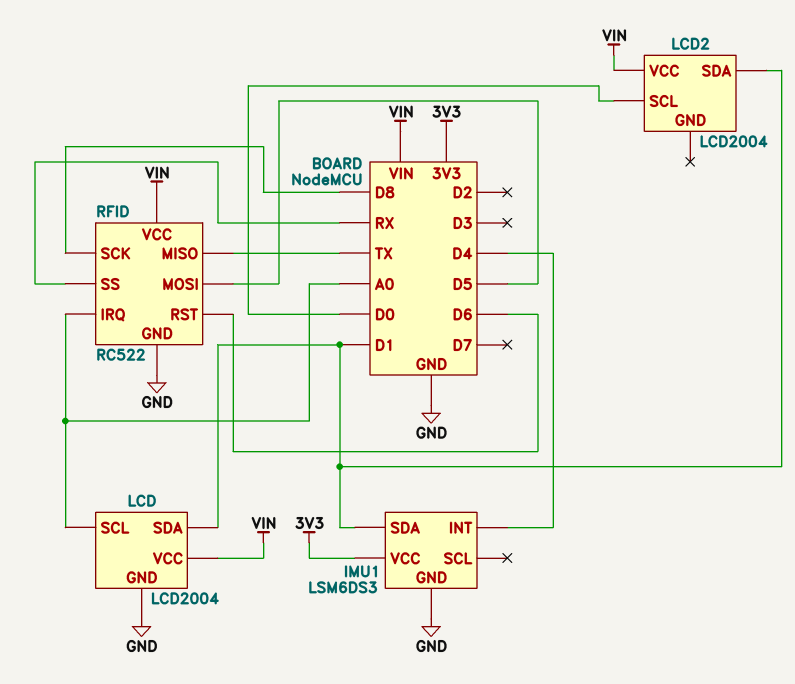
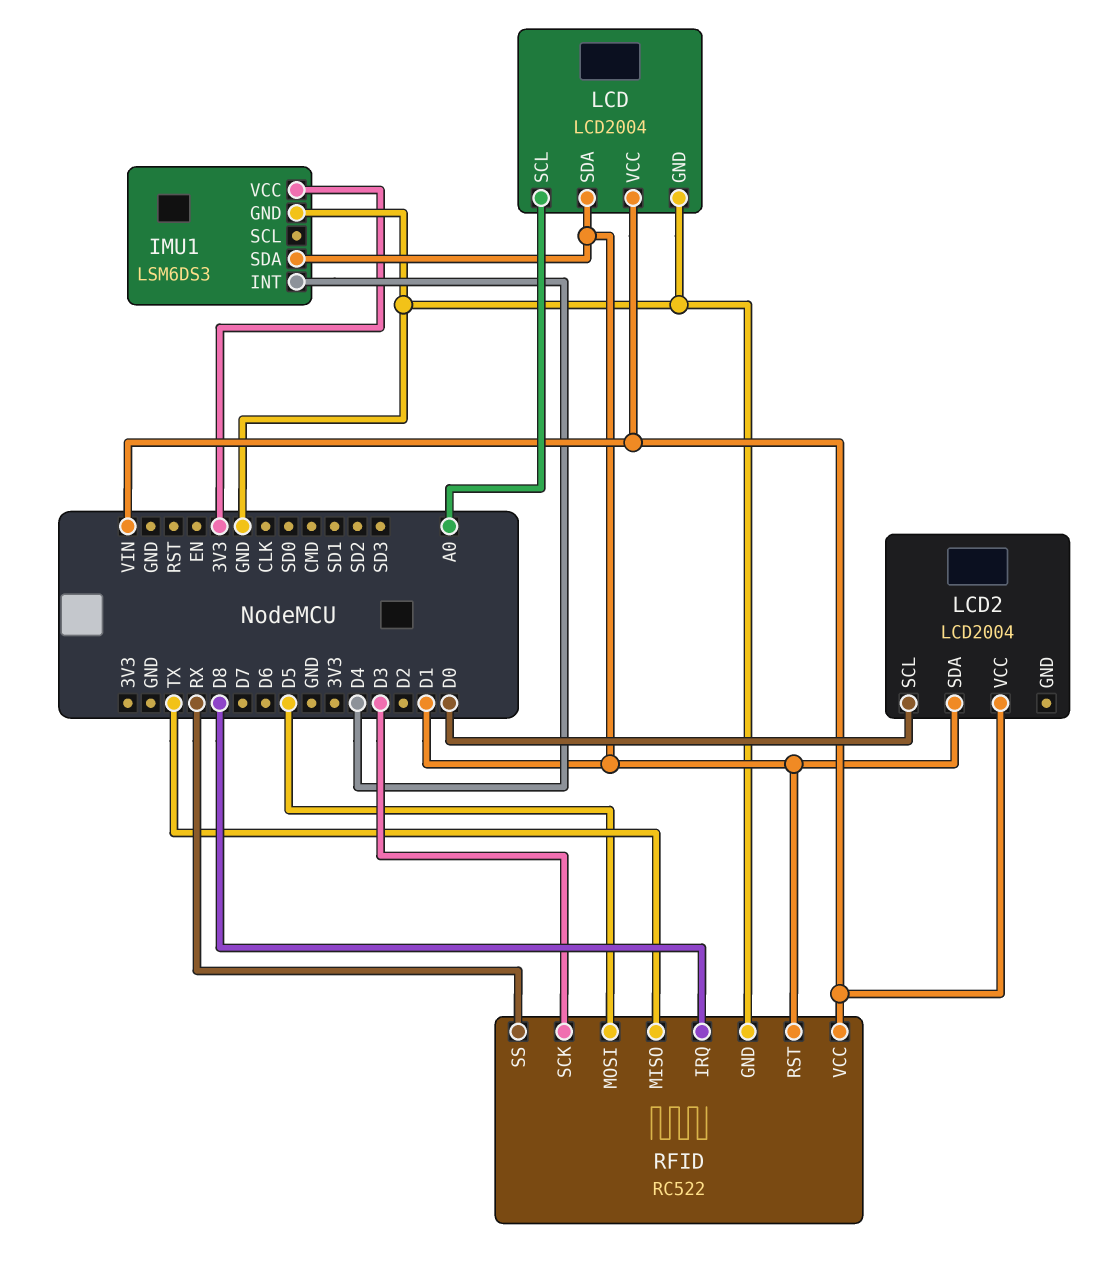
RFID pin IRQ: A0 -> D8
RFID pin RST: D6 -> D1
RFID pin SCK: D8 -> D3

